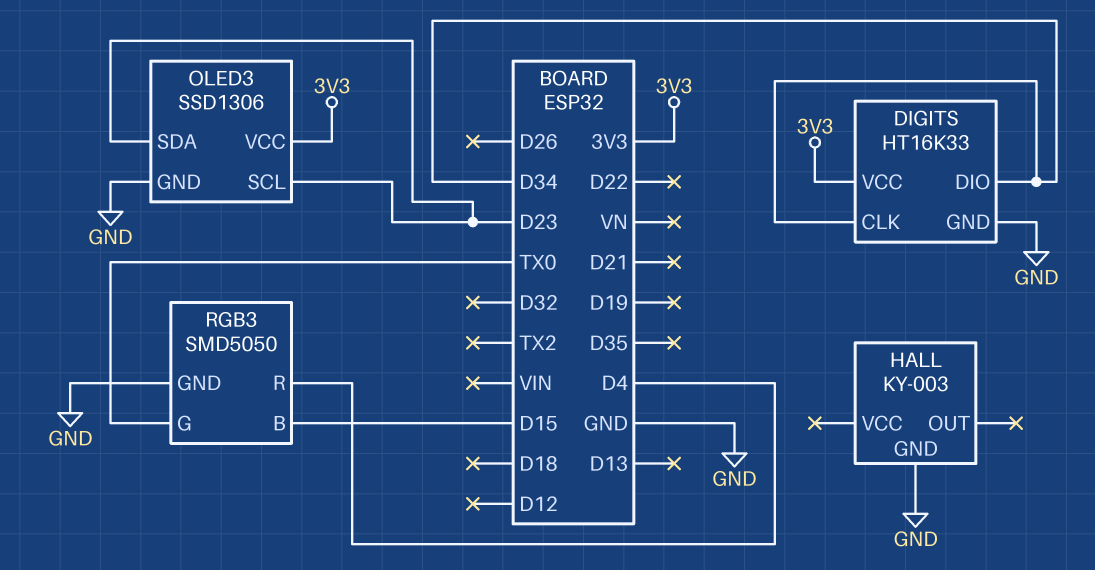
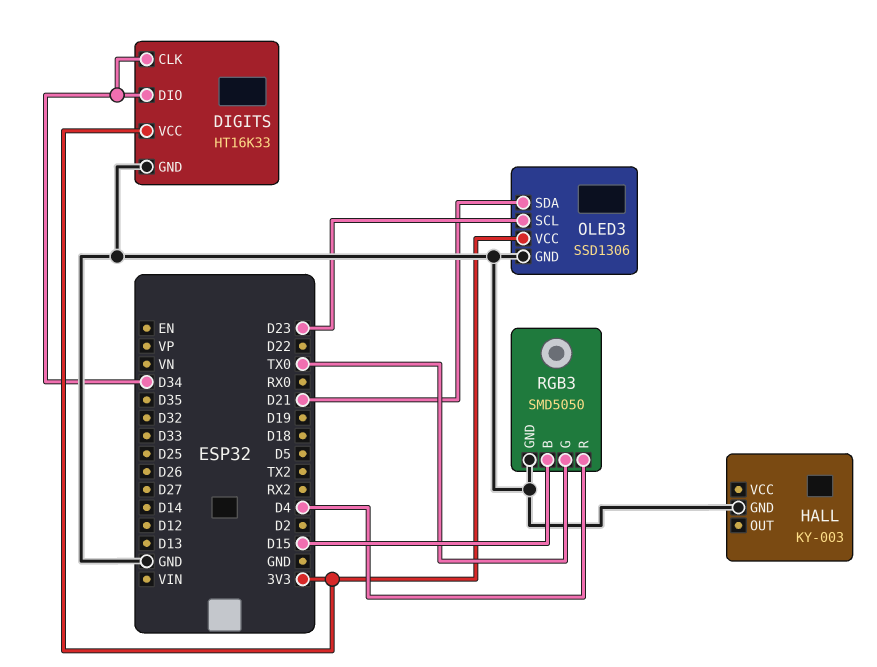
OLED3 pin SDA: D23 -> D21

